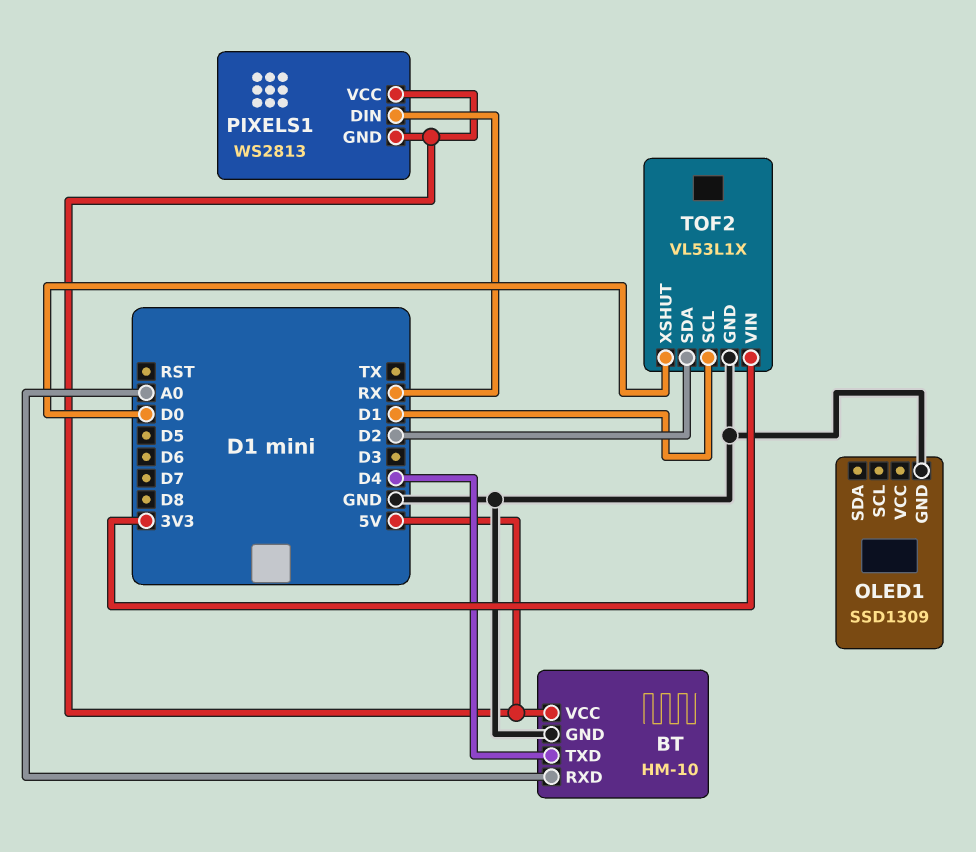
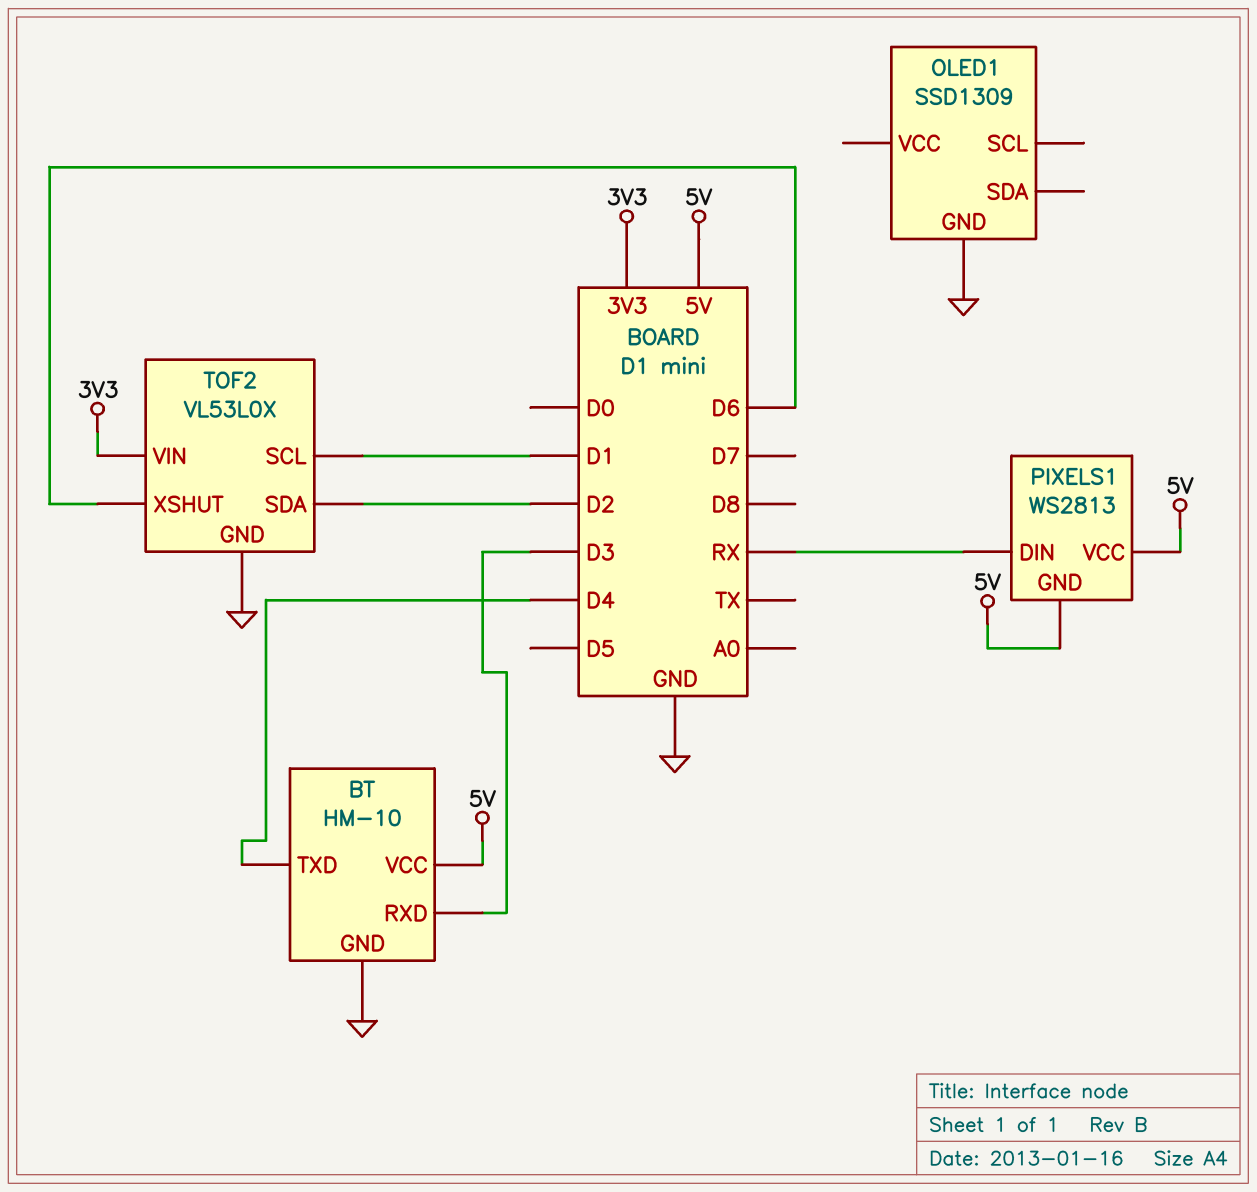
BT pin RXD: A0 -> D3
TOF2: VL53L1X -> VL53L0X
TOF2 pin XSHUT: D0 -> D6

